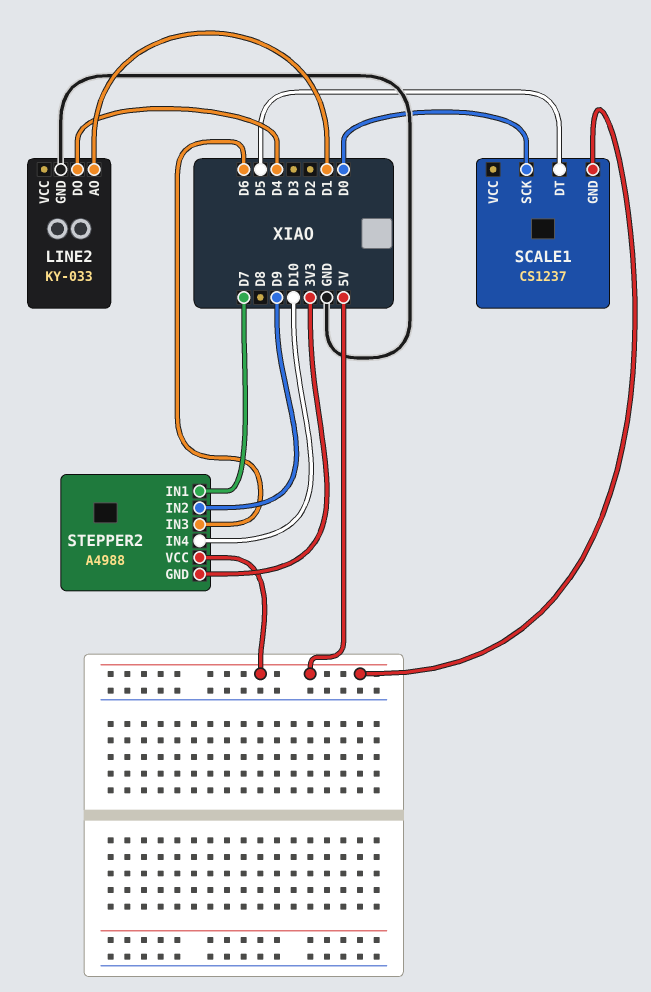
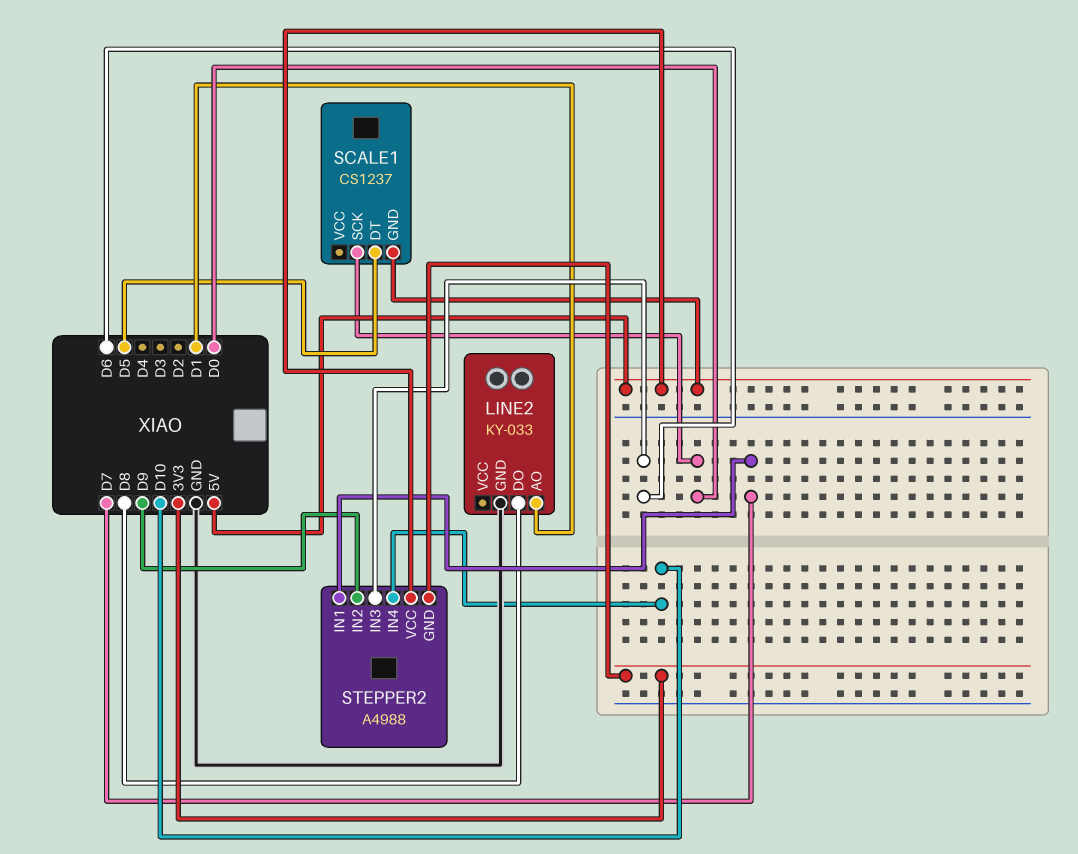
LINE2 pin DO: D4 -> D8

